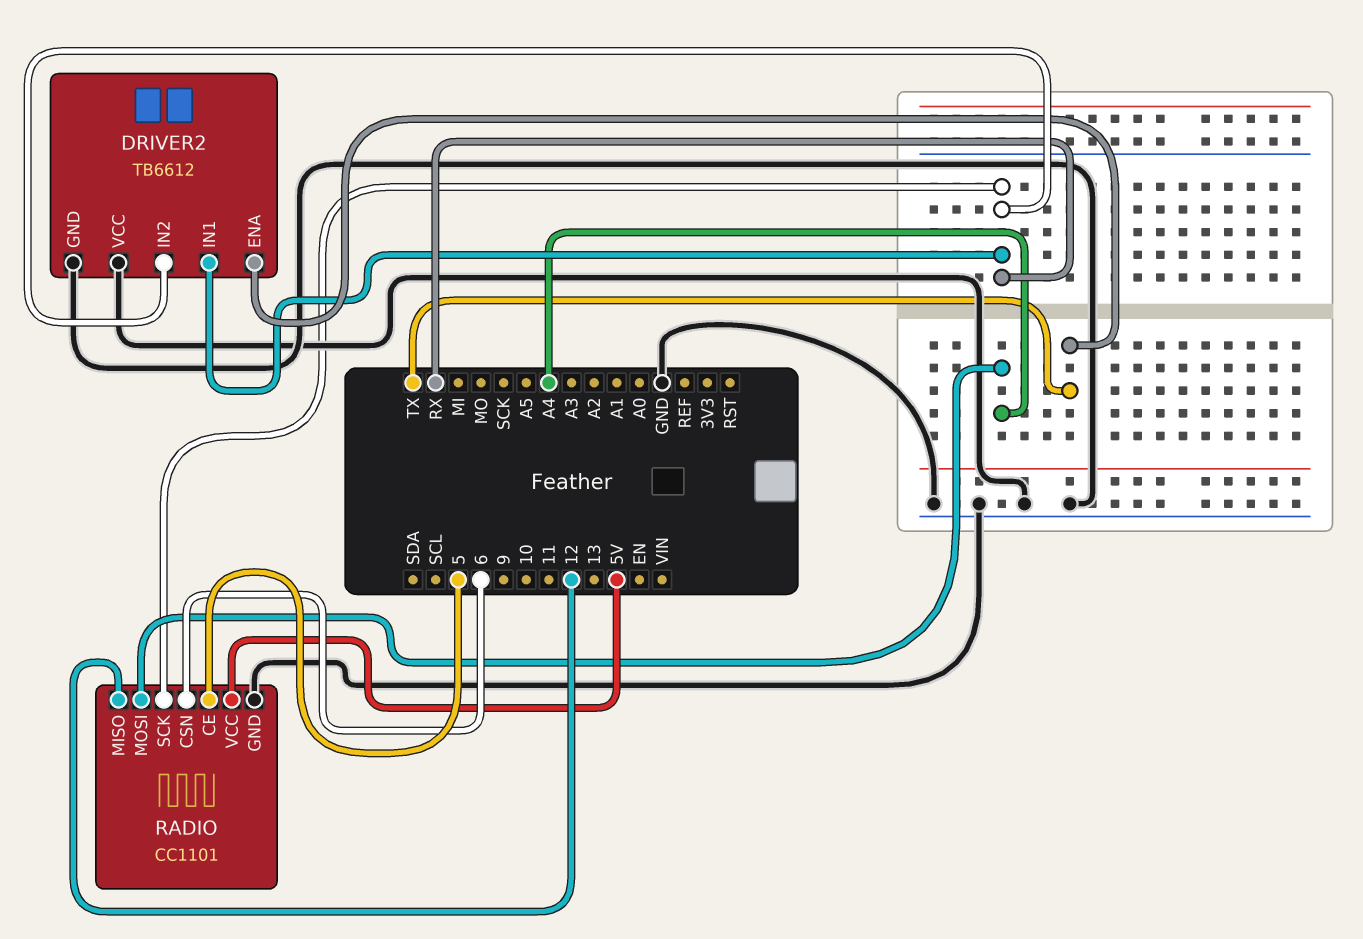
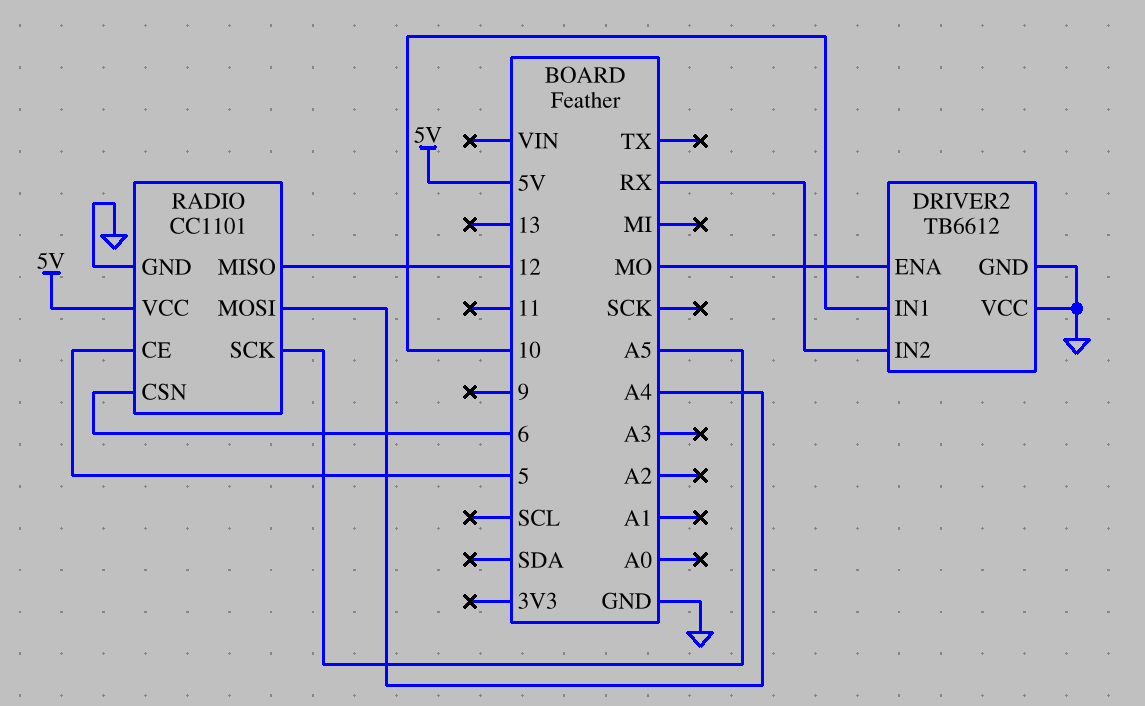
DRIVER2 pin ENA: TX -> MO
DRIVER2 pin IN1: RX -> 10
RADIO pin SCK: RX -> A5

